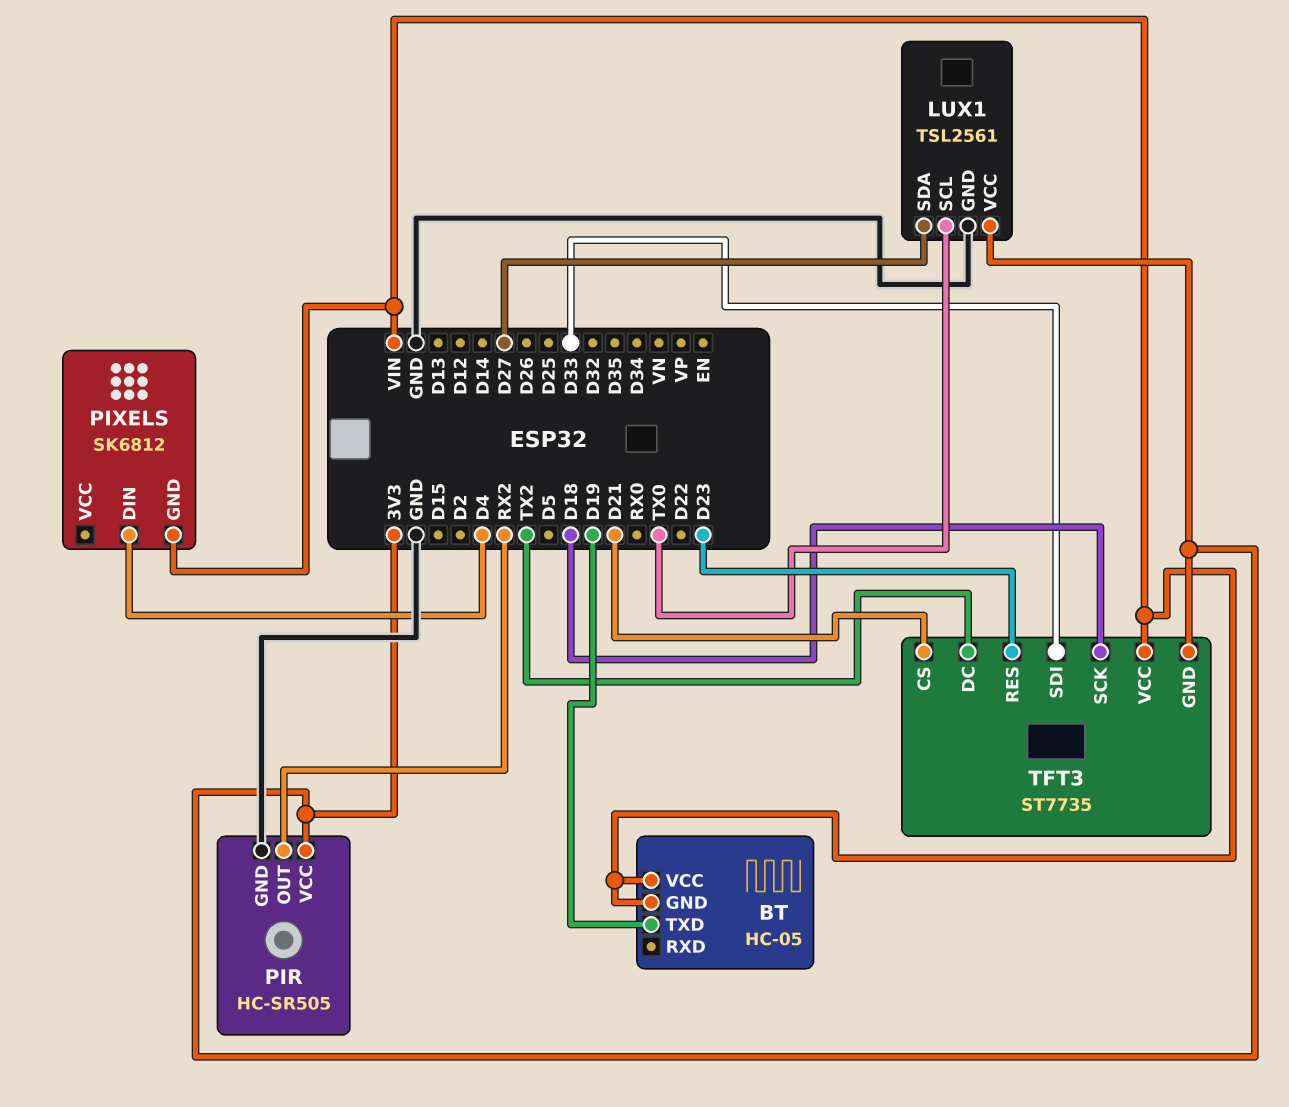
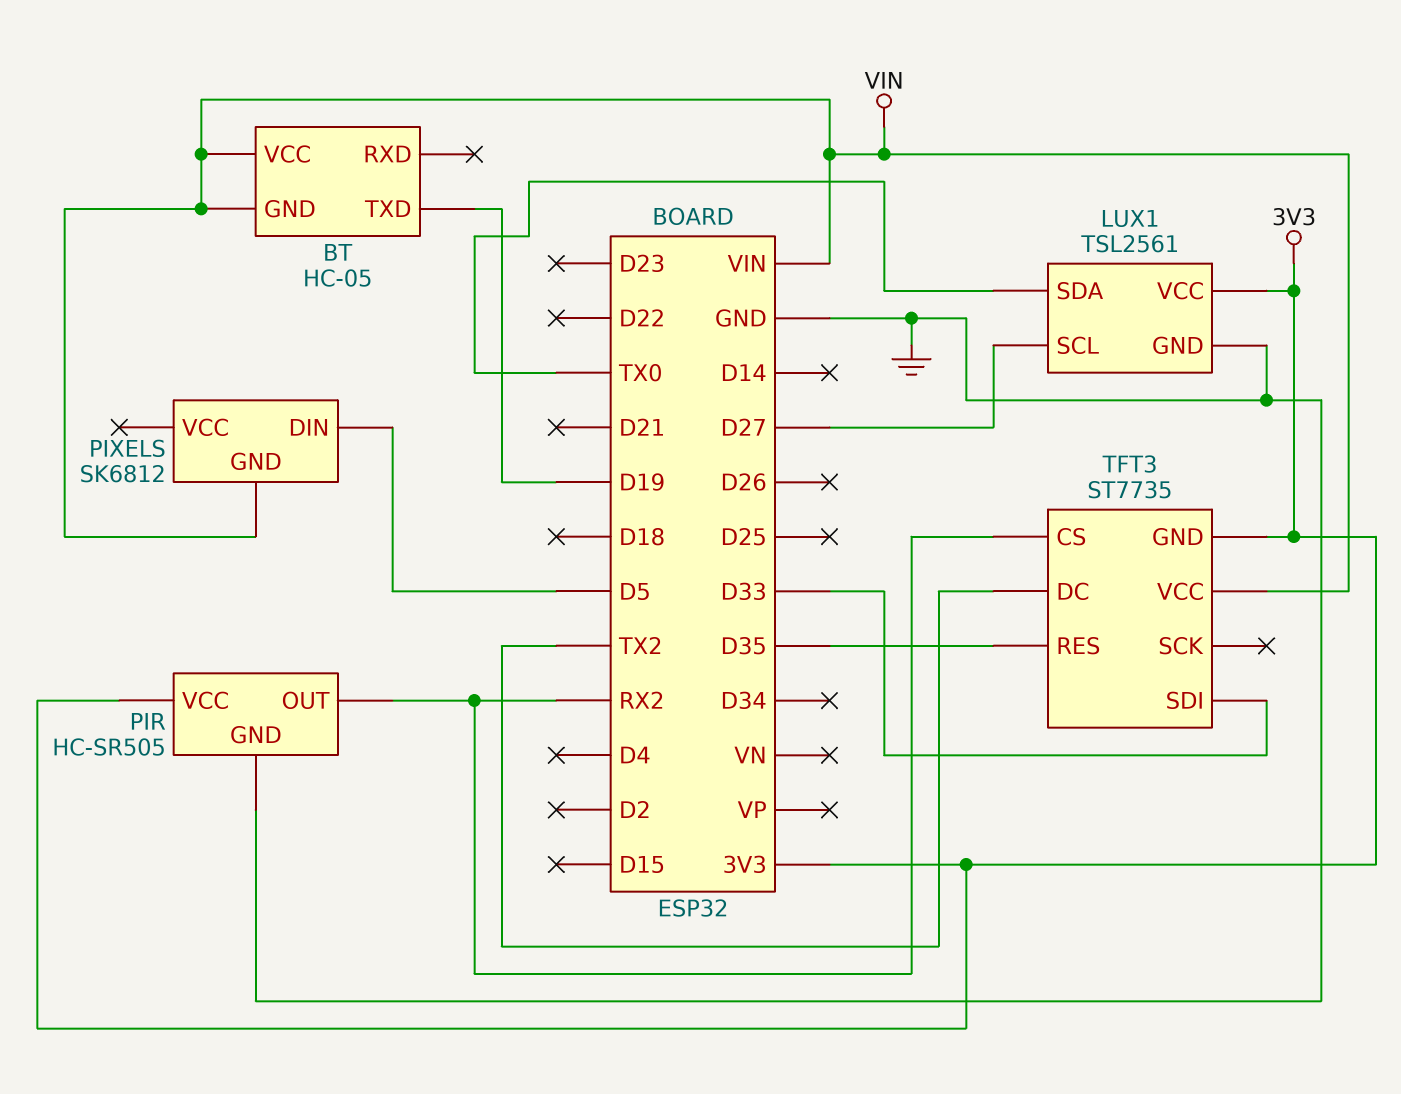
LUX1 pin SCL: TX0 -> D27
LUX1 pin SDA: D27 -> TX0
PIXELS pin DIN: D4 -> D5
TFT3 pin CS: D21 -> RX2
TFT3 pin RES: D23 -> D35
TFT3 pin SCK: D18 -> none

